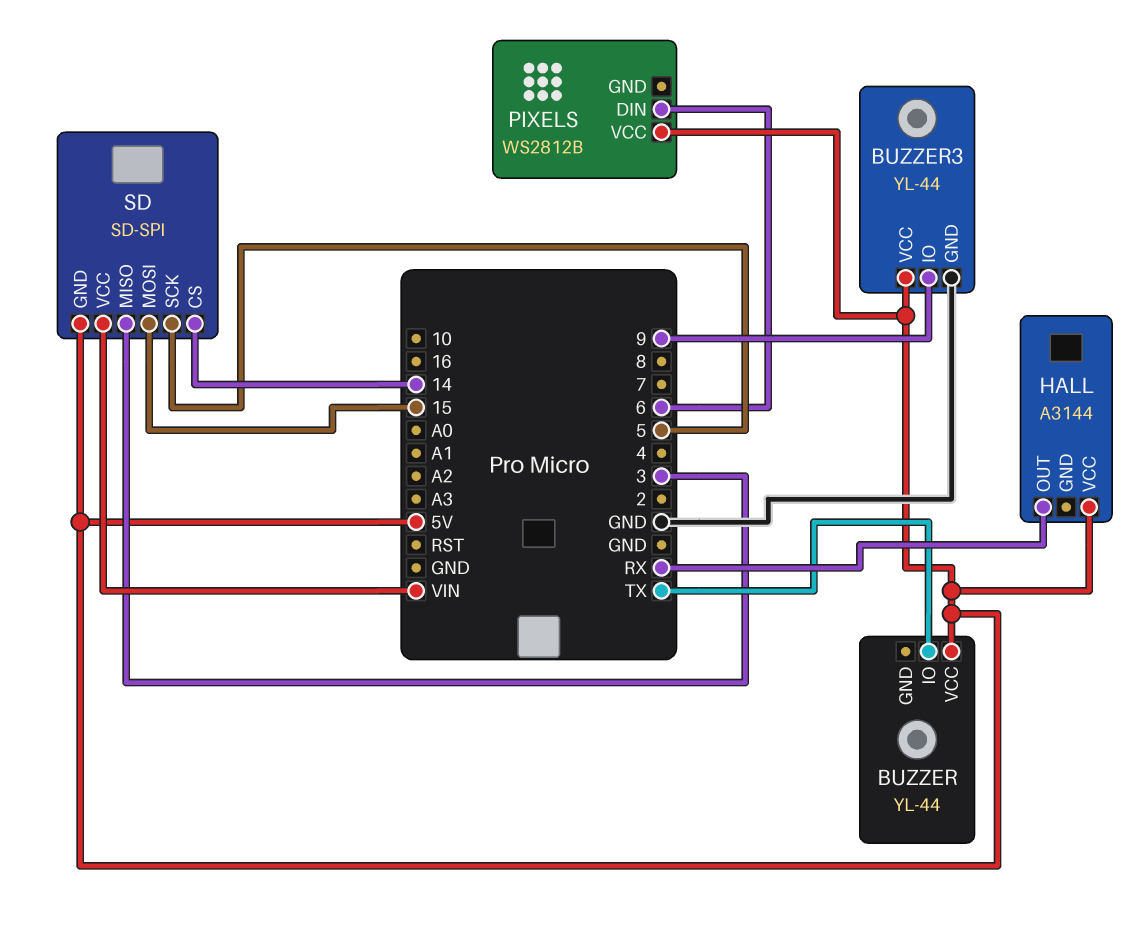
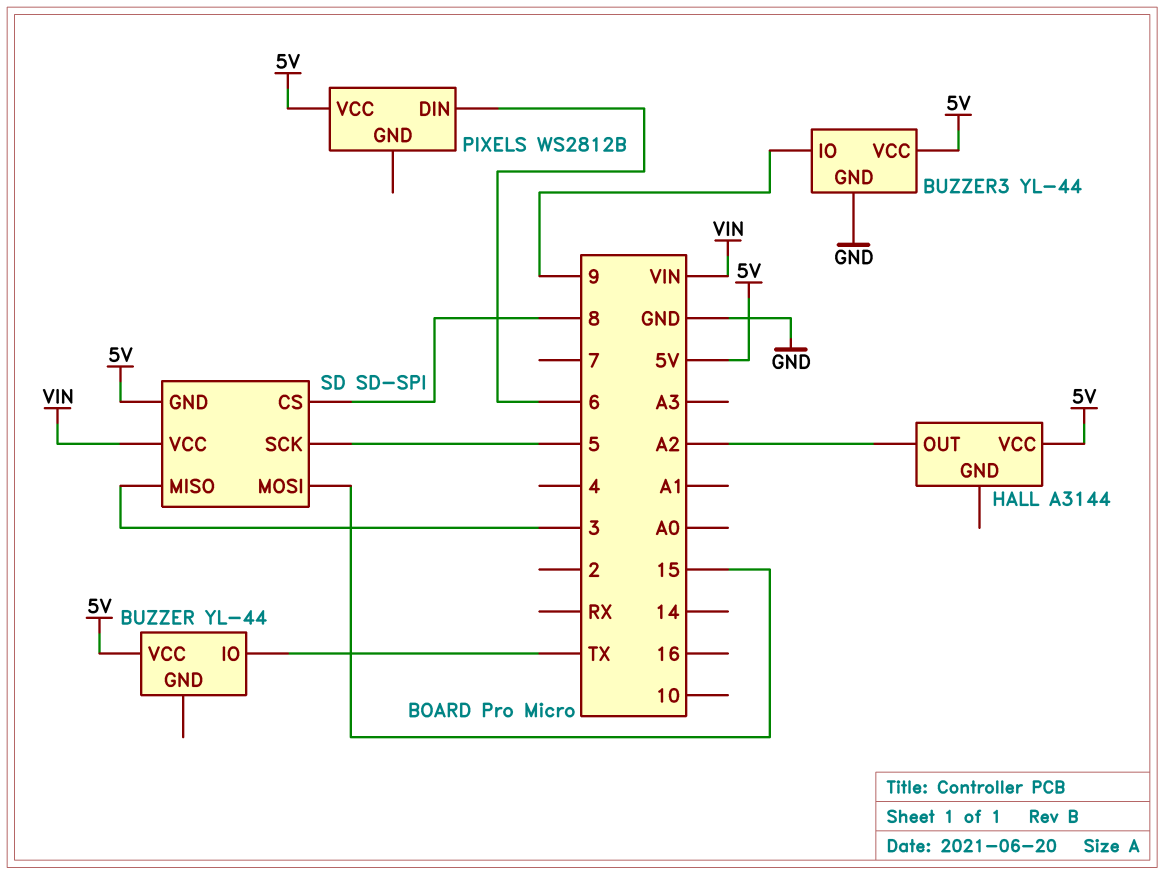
HALL pin OUT: RX -> A2
SD pin CS: 14 -> 8

